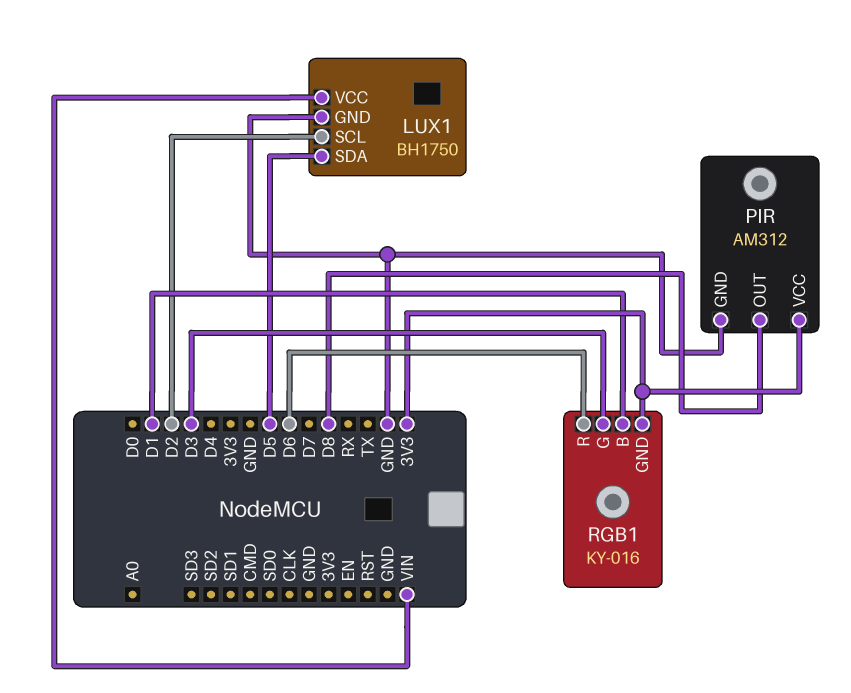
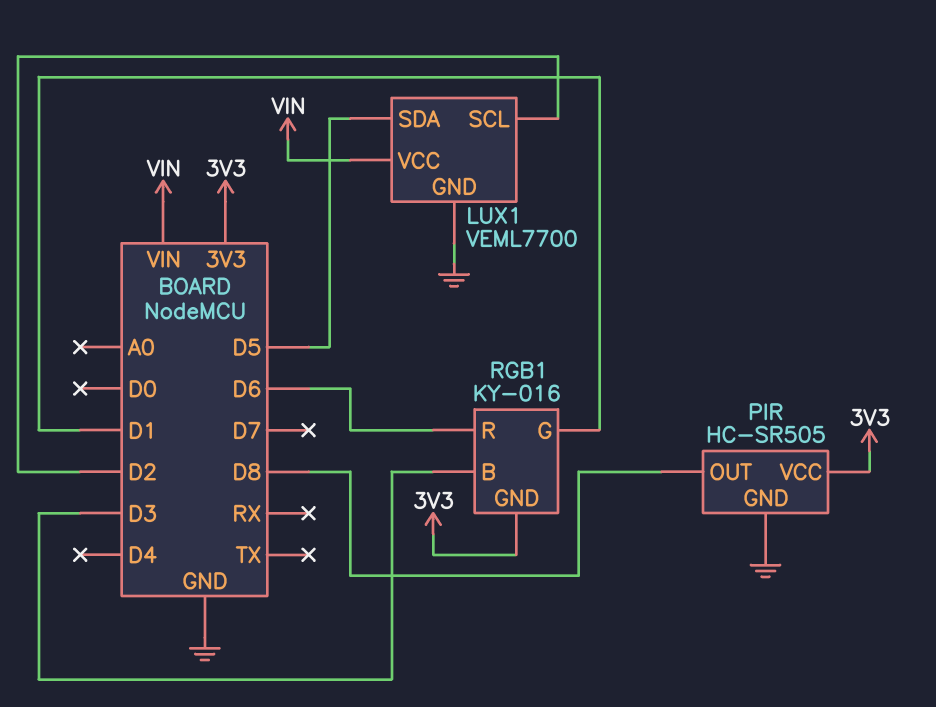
LUX1: BH1750 -> VEML7700
PIR: AM312 -> HC-SR505
RGB1 pin B: D1 -> D3
RGB1 pin G: D3 -> D1

